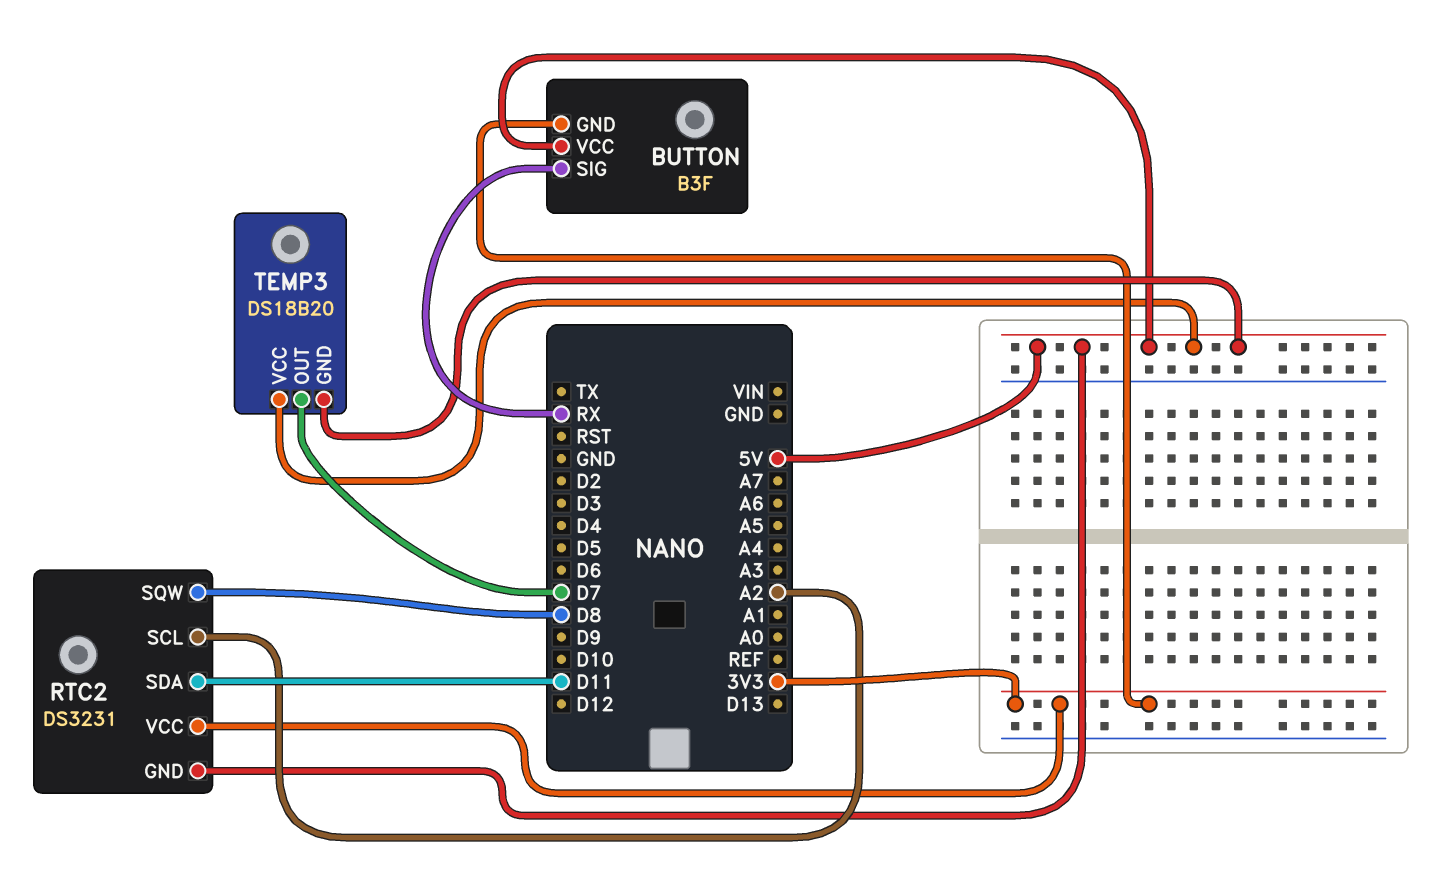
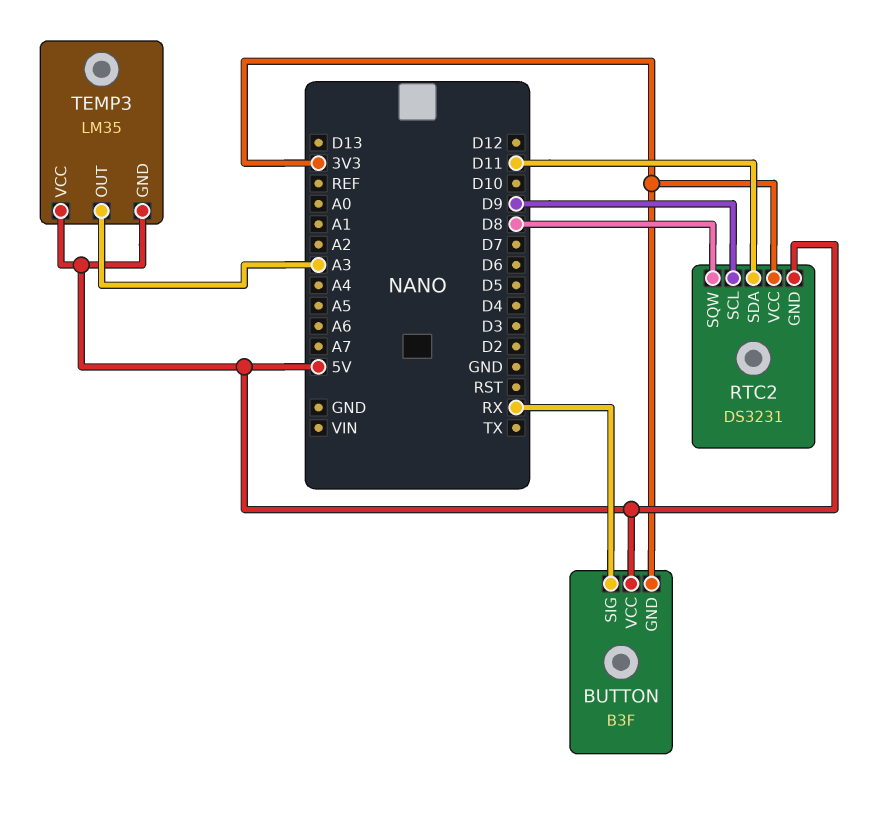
RTC2 pin SCL: A2 -> D9
TEMP3: DS18B20 -> LM35
TEMP3 pin OUT: D7 -> A3

